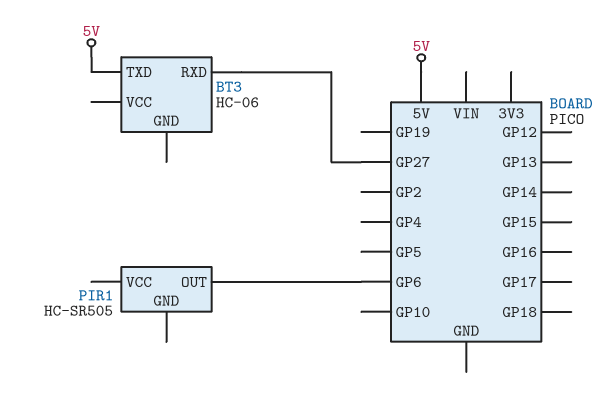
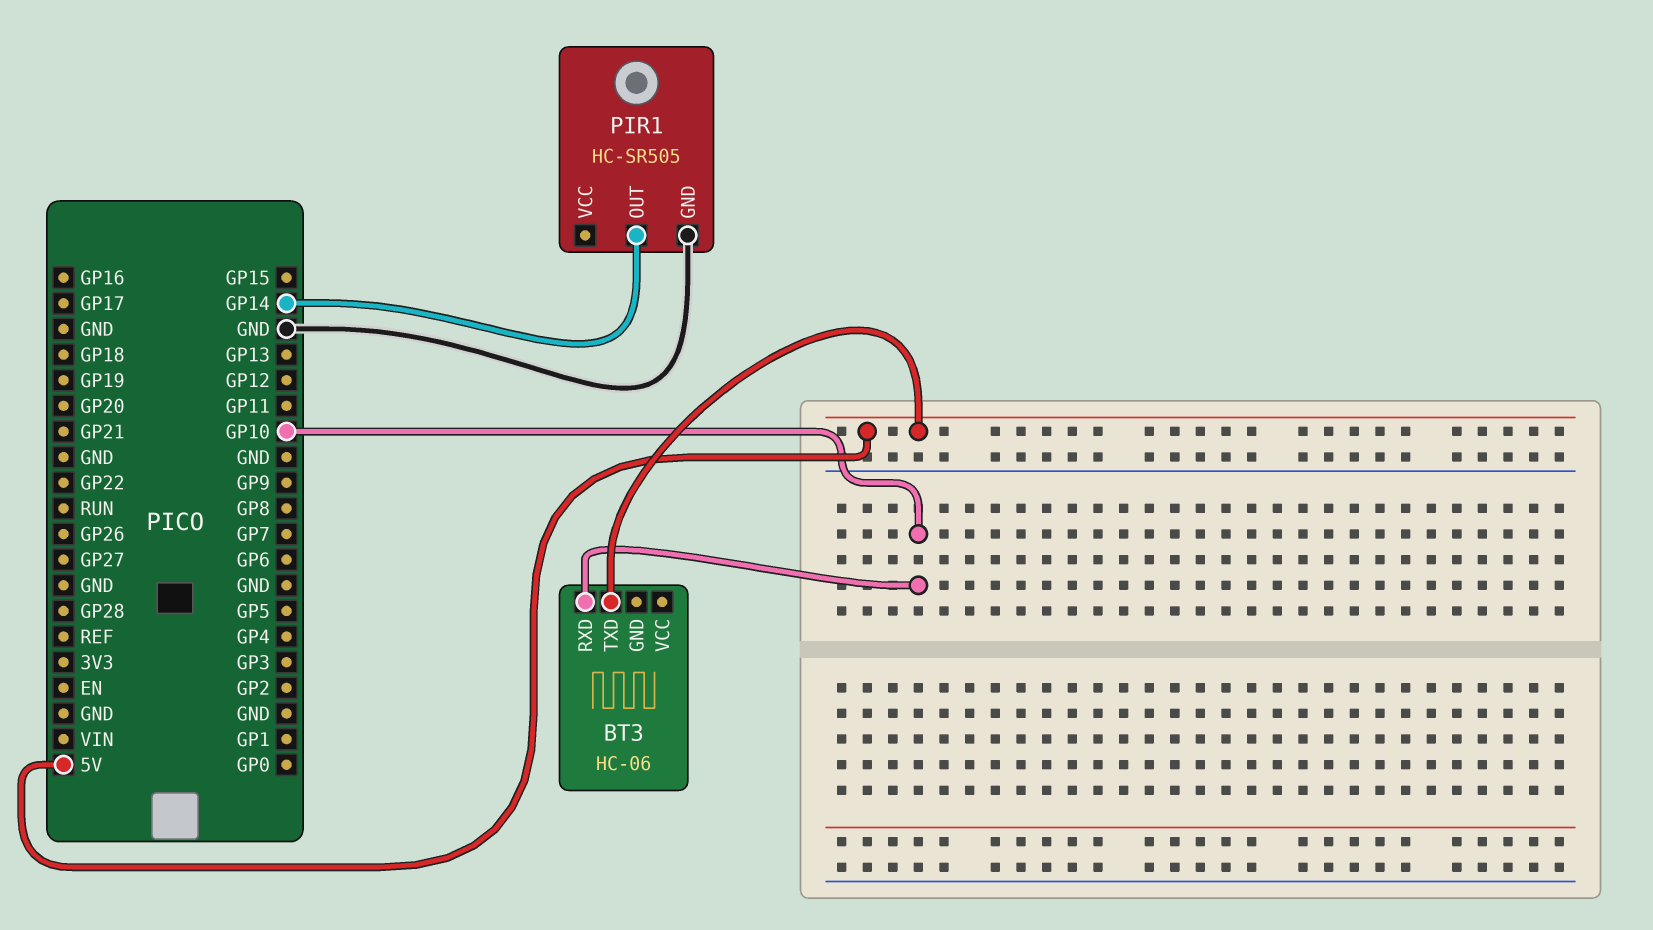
BT3 pin RXD: GP27 -> GP10
PIR1 pin GND: none -> GND
PIR1 pin OUT: GP6 -> GP14

